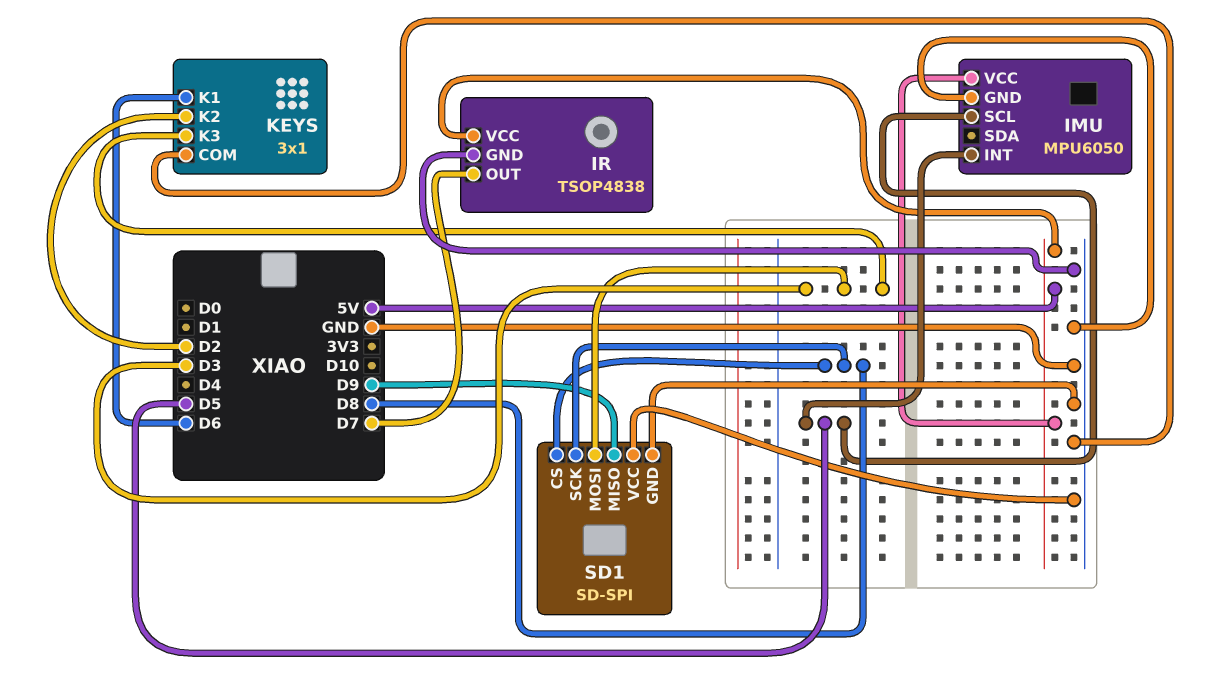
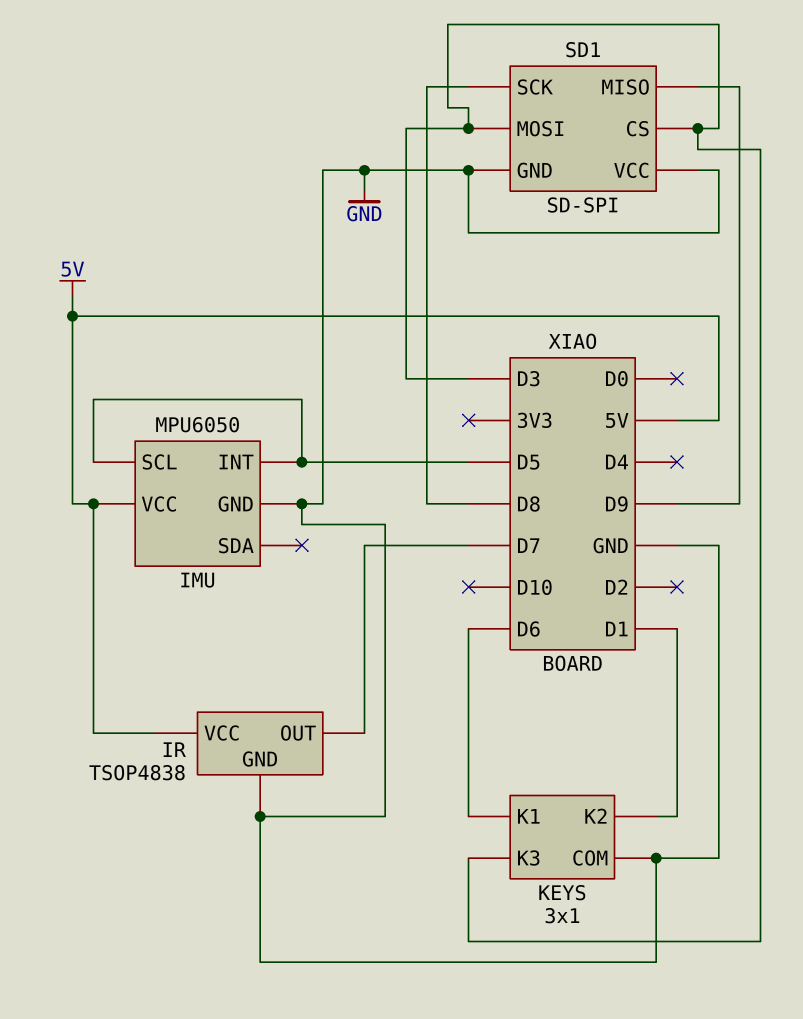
KEYS pin K2: D2 -> D1
SD1 pin CS: D8 -> D3

